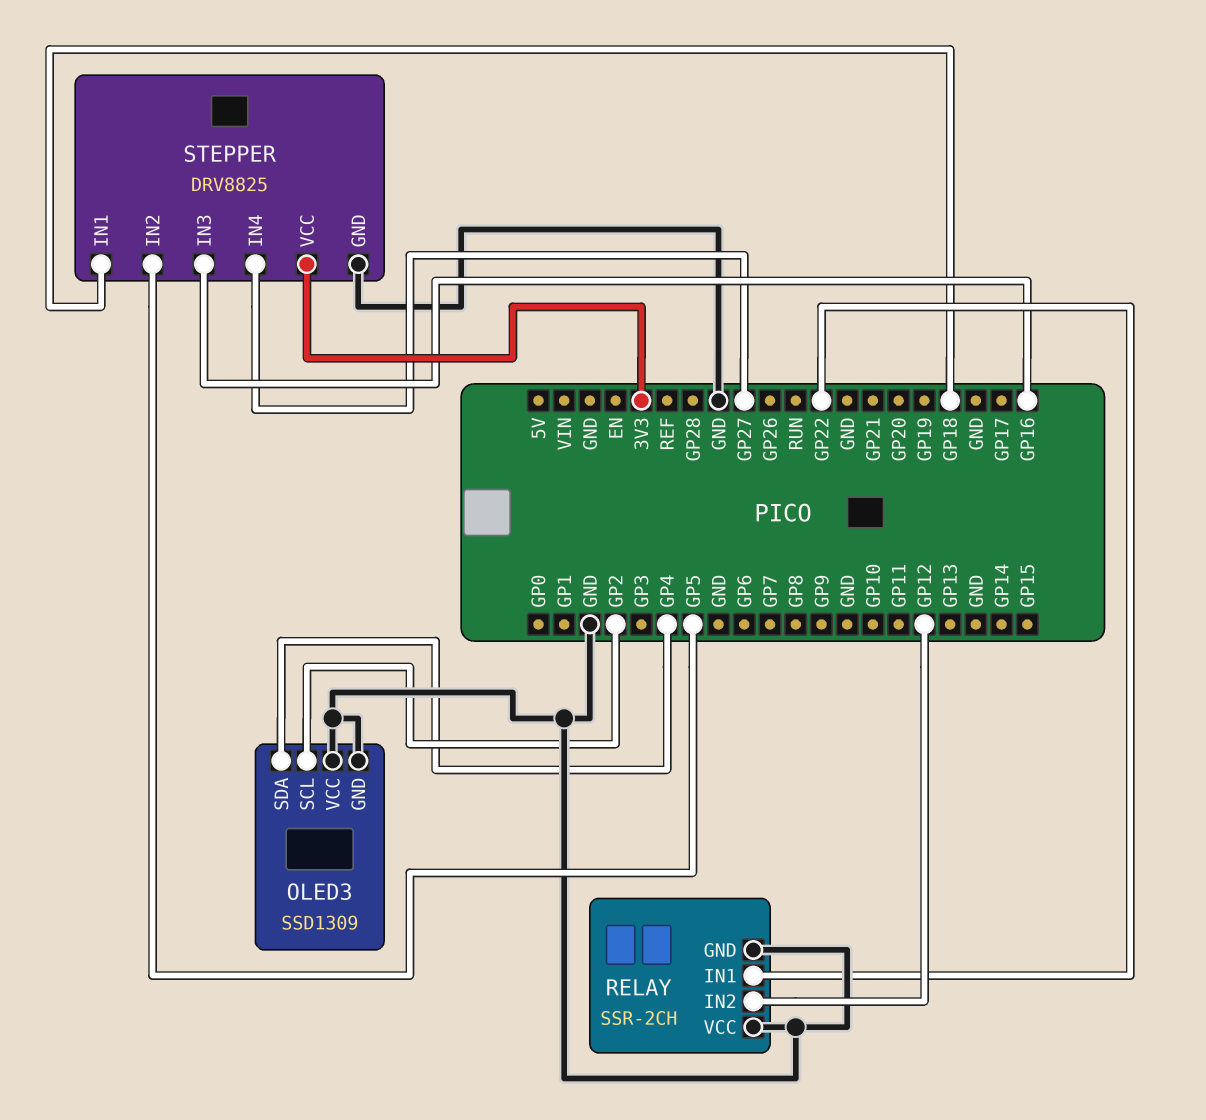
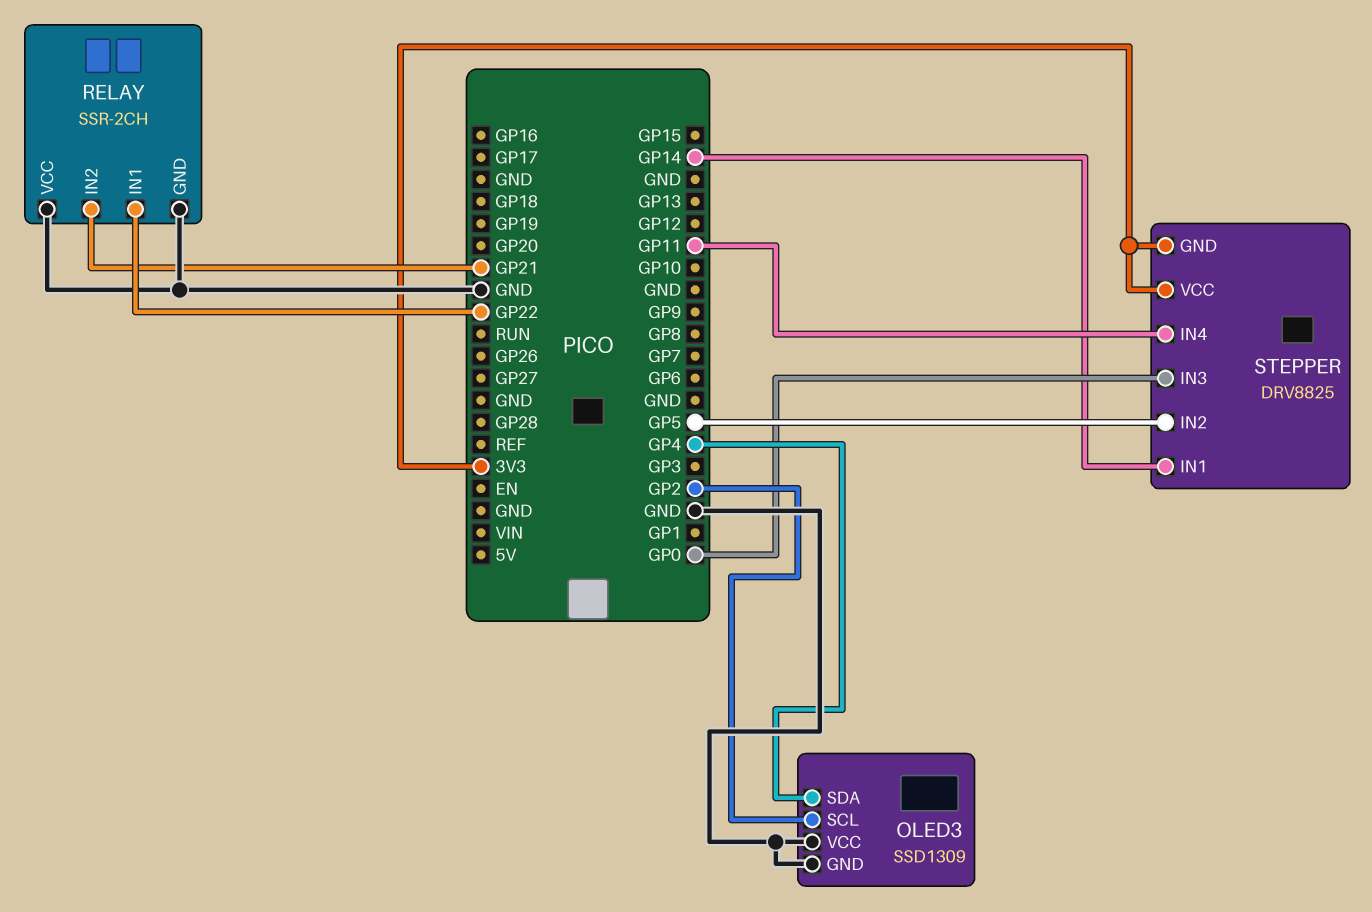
RELAY pin IN2: GP12 -> GP21
STEPPER pin GND: GND -> 3V3
STEPPER pin IN1: GP18 -> GP14
STEPPER pin IN3: GP16 -> GP0
STEPPER pin IN4: GP27 -> GP11

